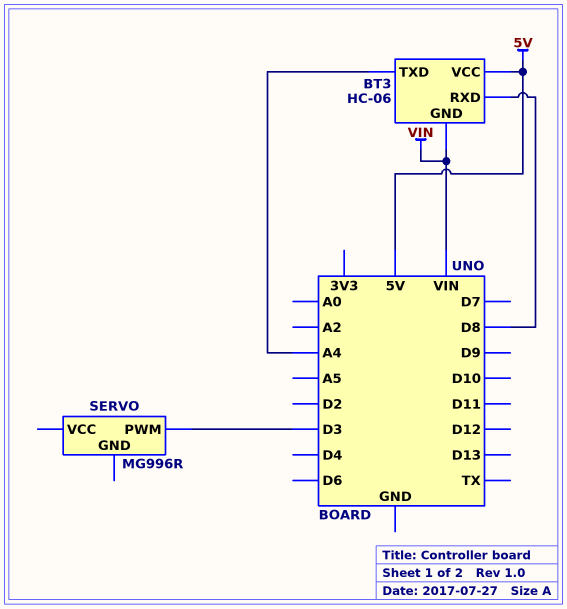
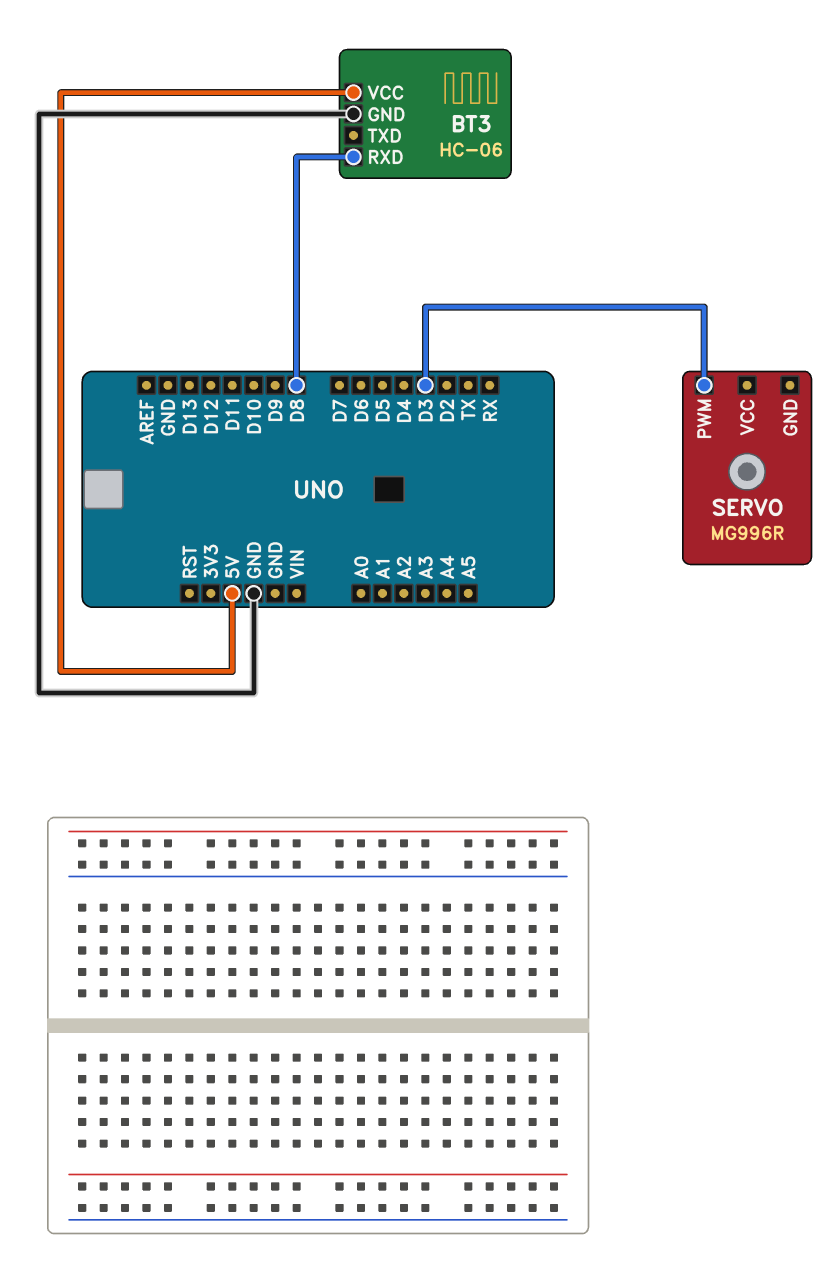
BT3 pin GND: VIN -> GND
BT3 pin TXD: A4 -> none

